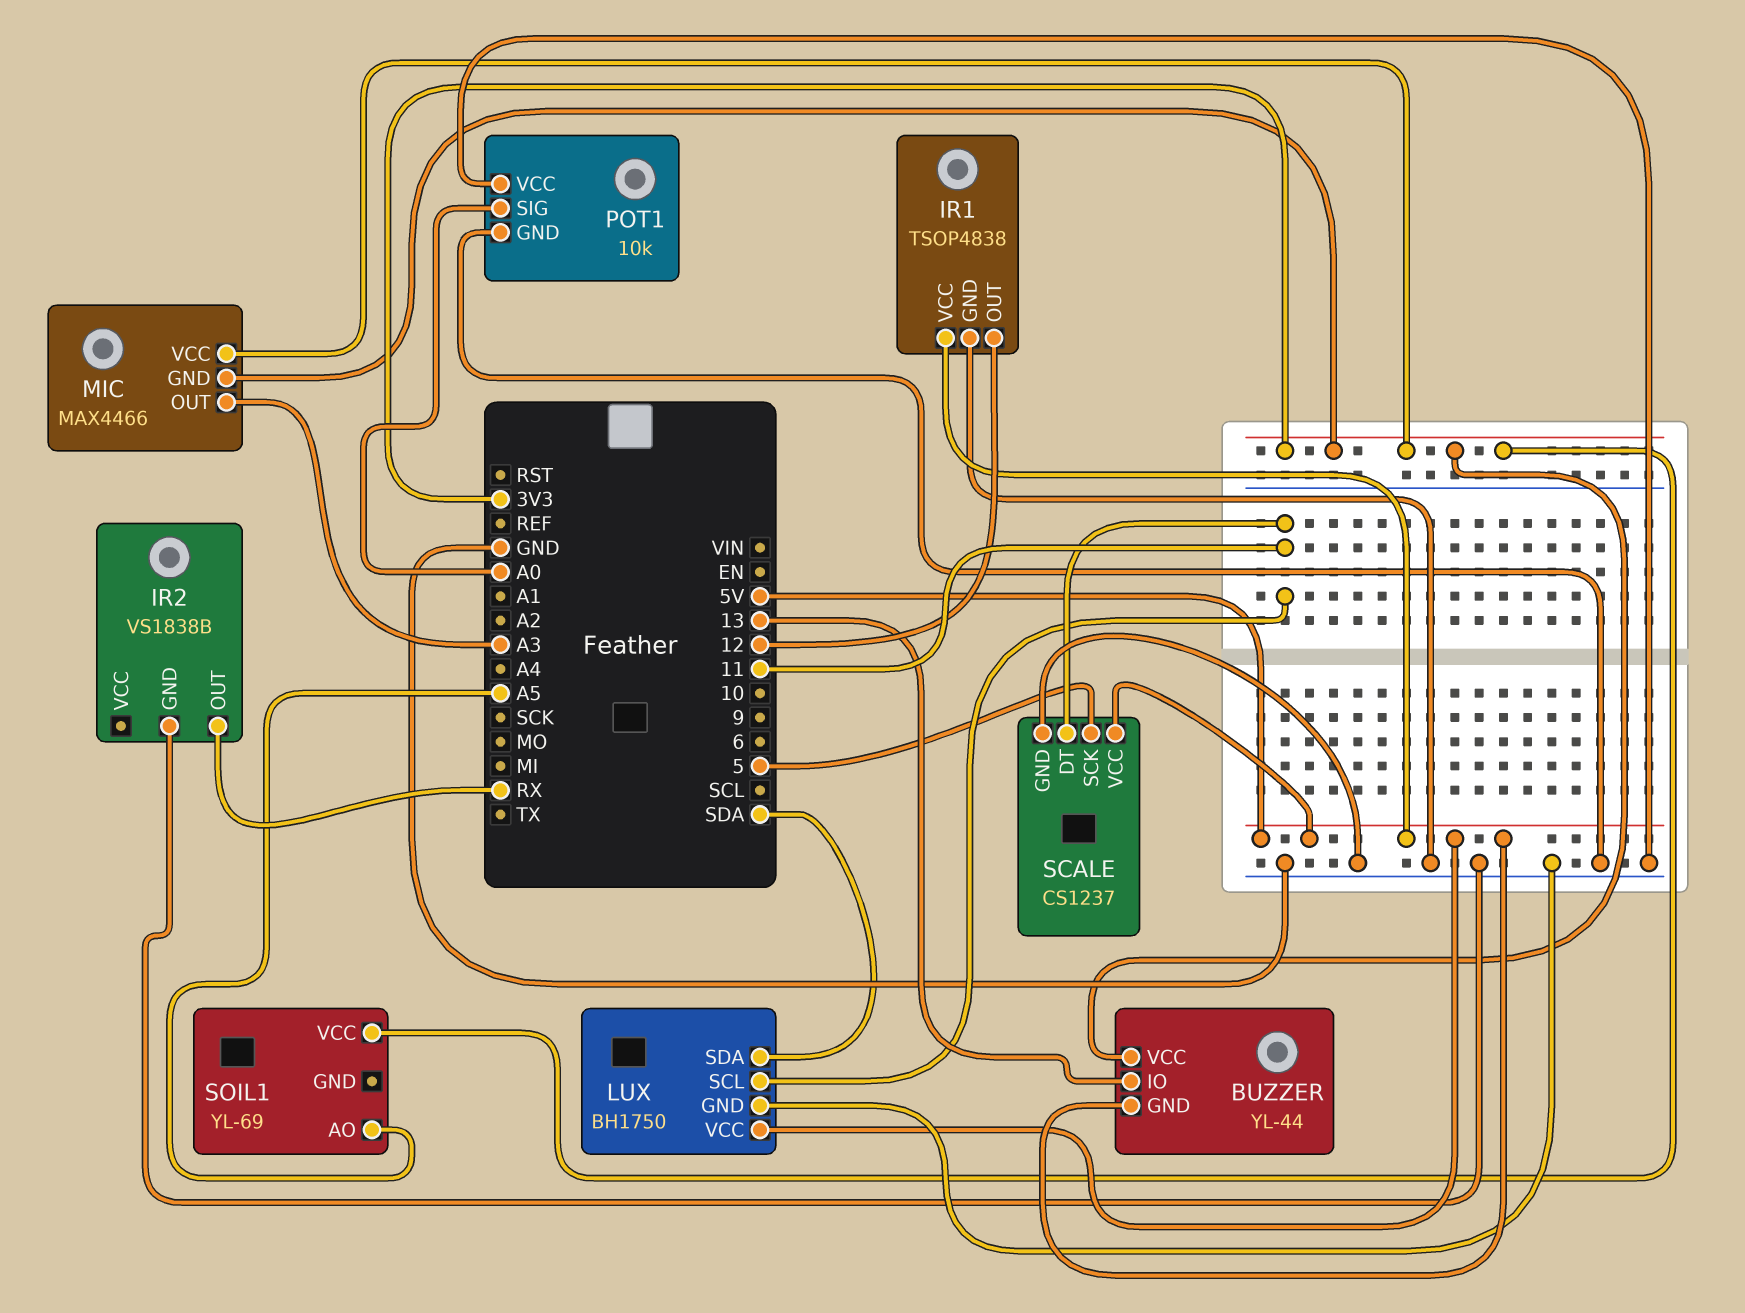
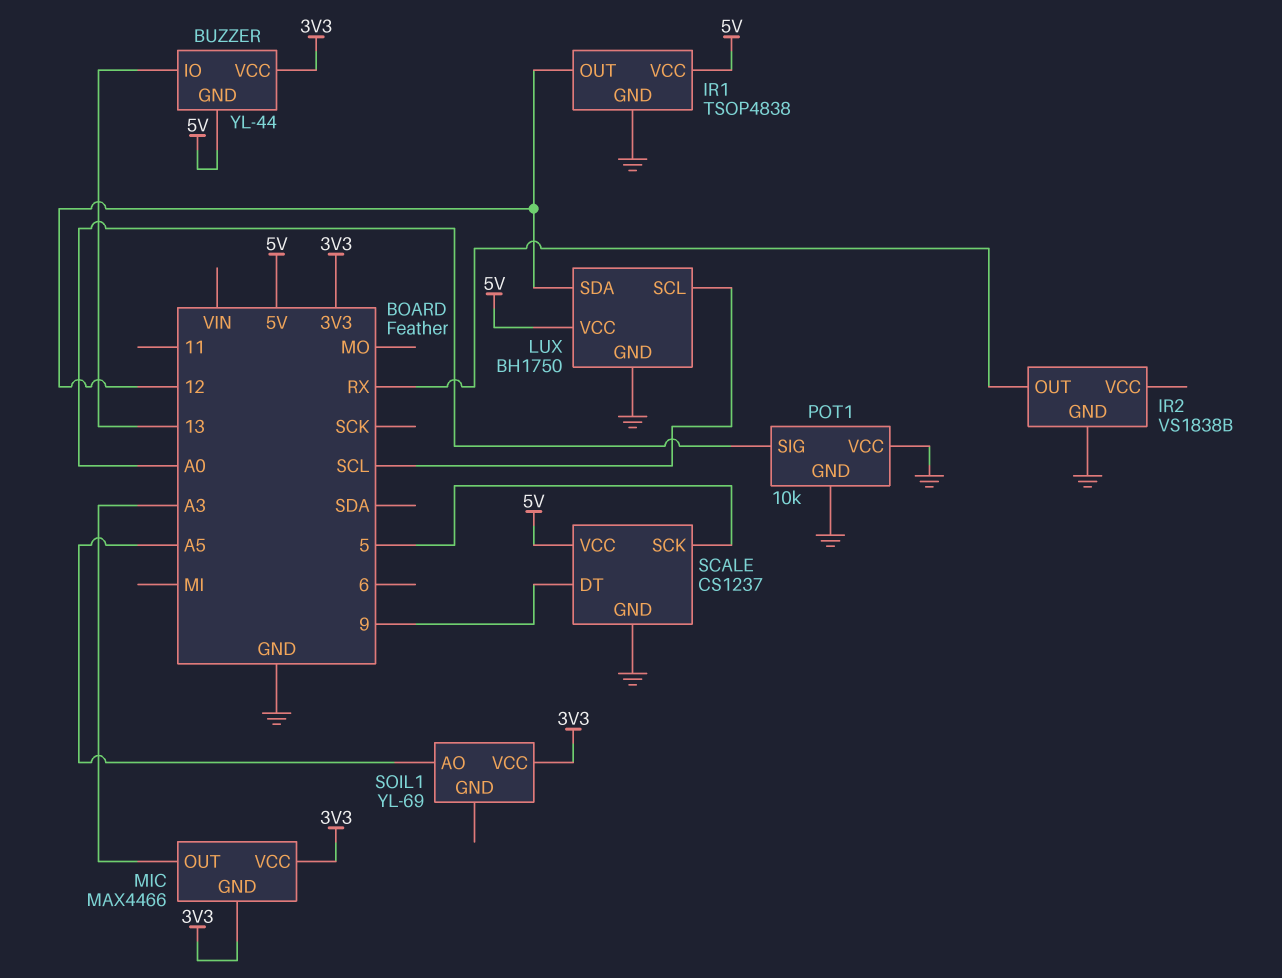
LUX pin SCL: 11 -> SCL
LUX pin SDA: SDA -> 12
SCALE pin DT: 11 -> 9

